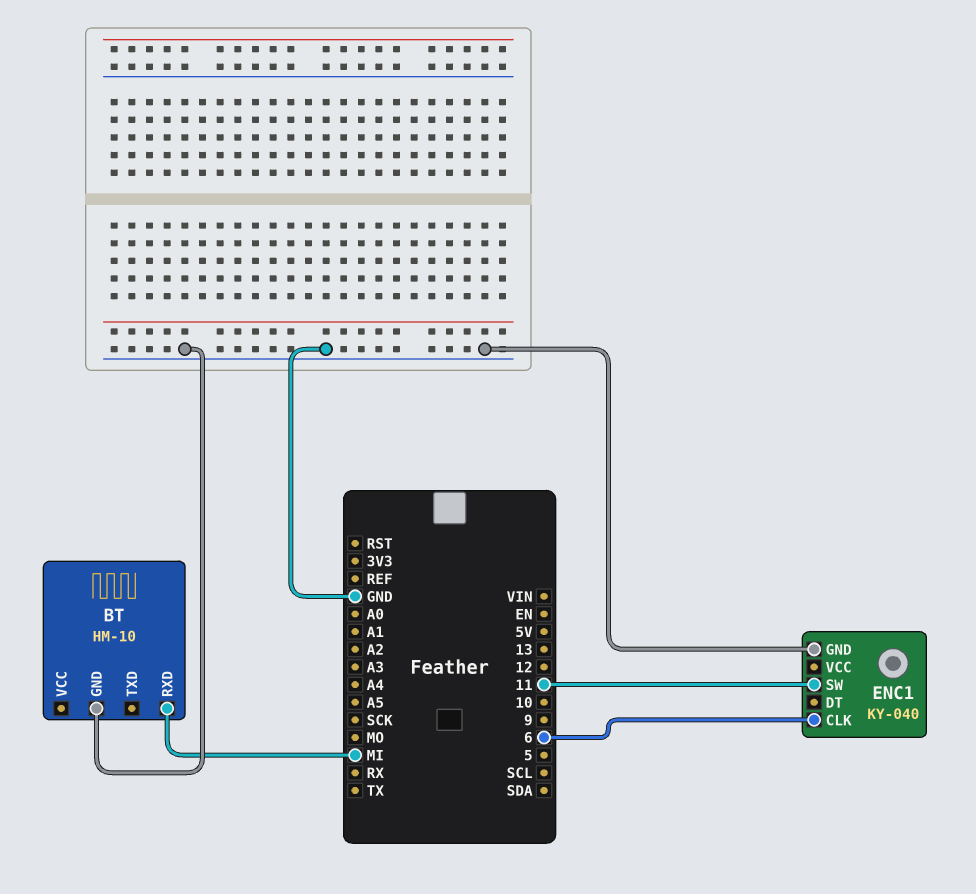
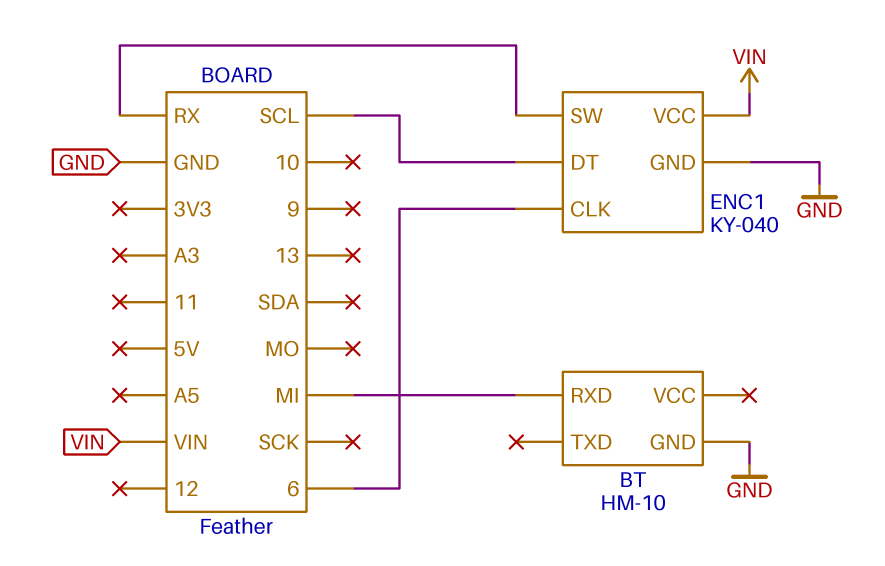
ENC1 pin DT: none -> SCL
ENC1 pin SW: 11 -> RX
ENC1 pin VCC: none -> VIN

